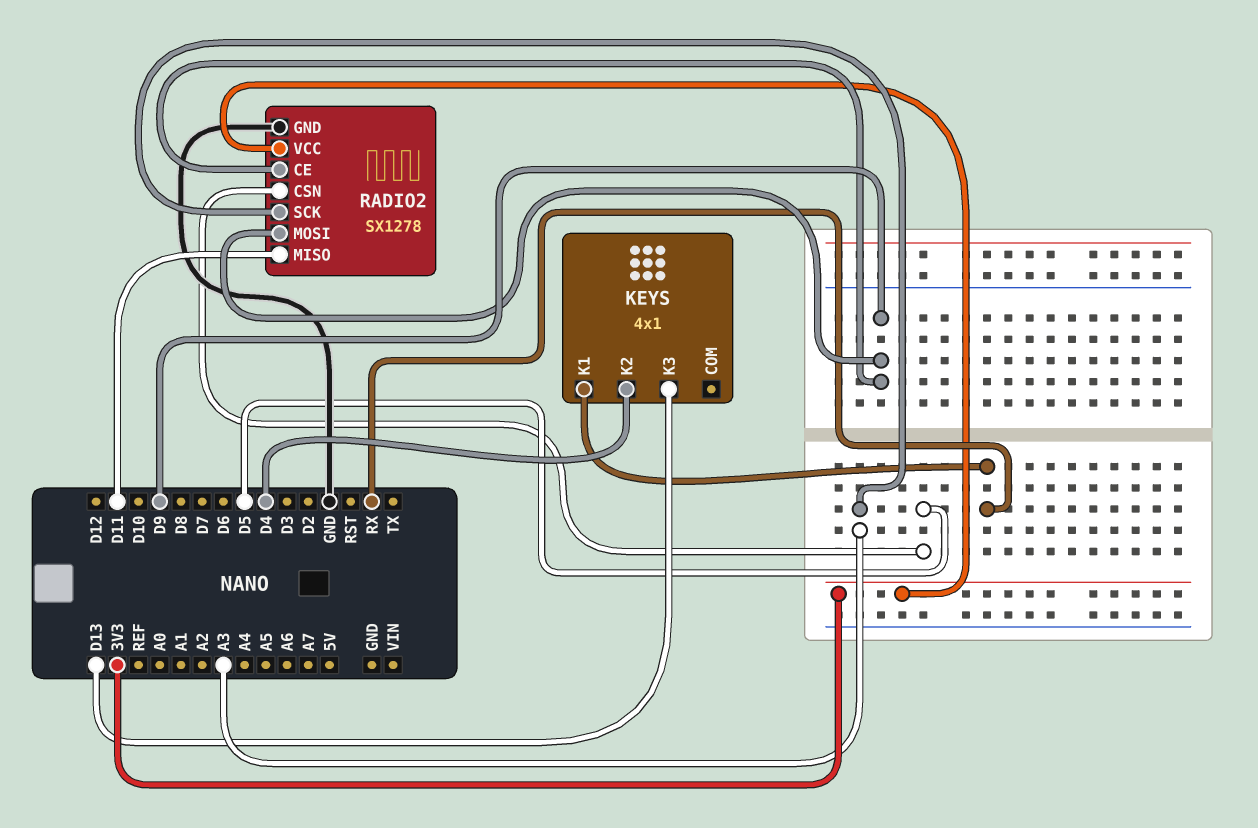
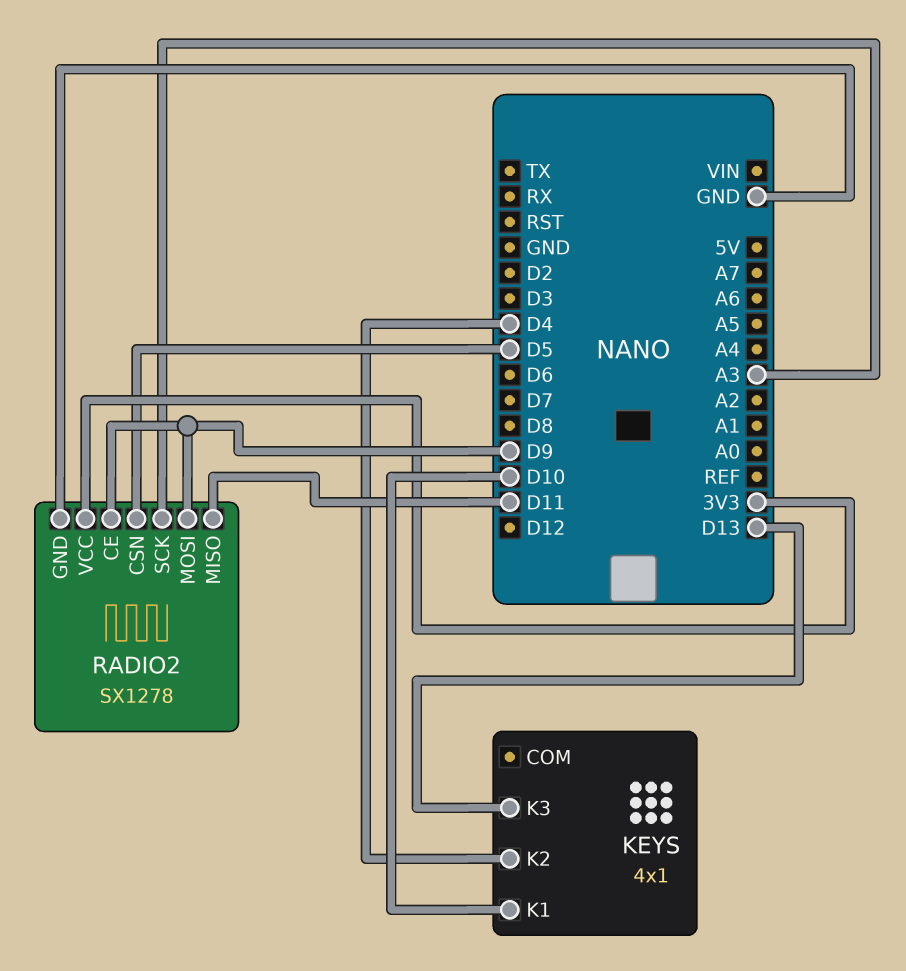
KEYS pin K1: RX -> D10

